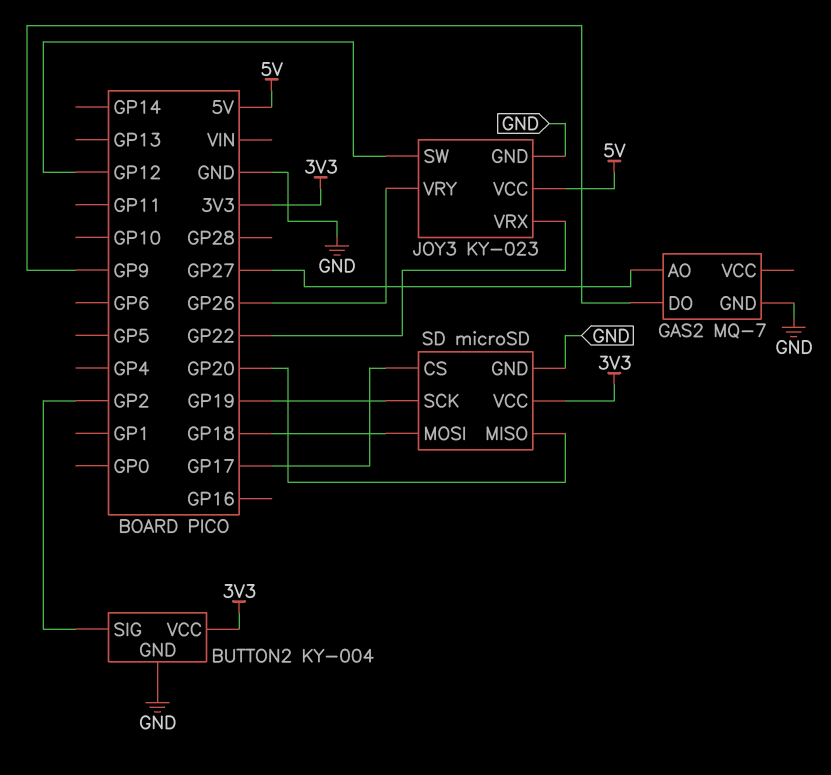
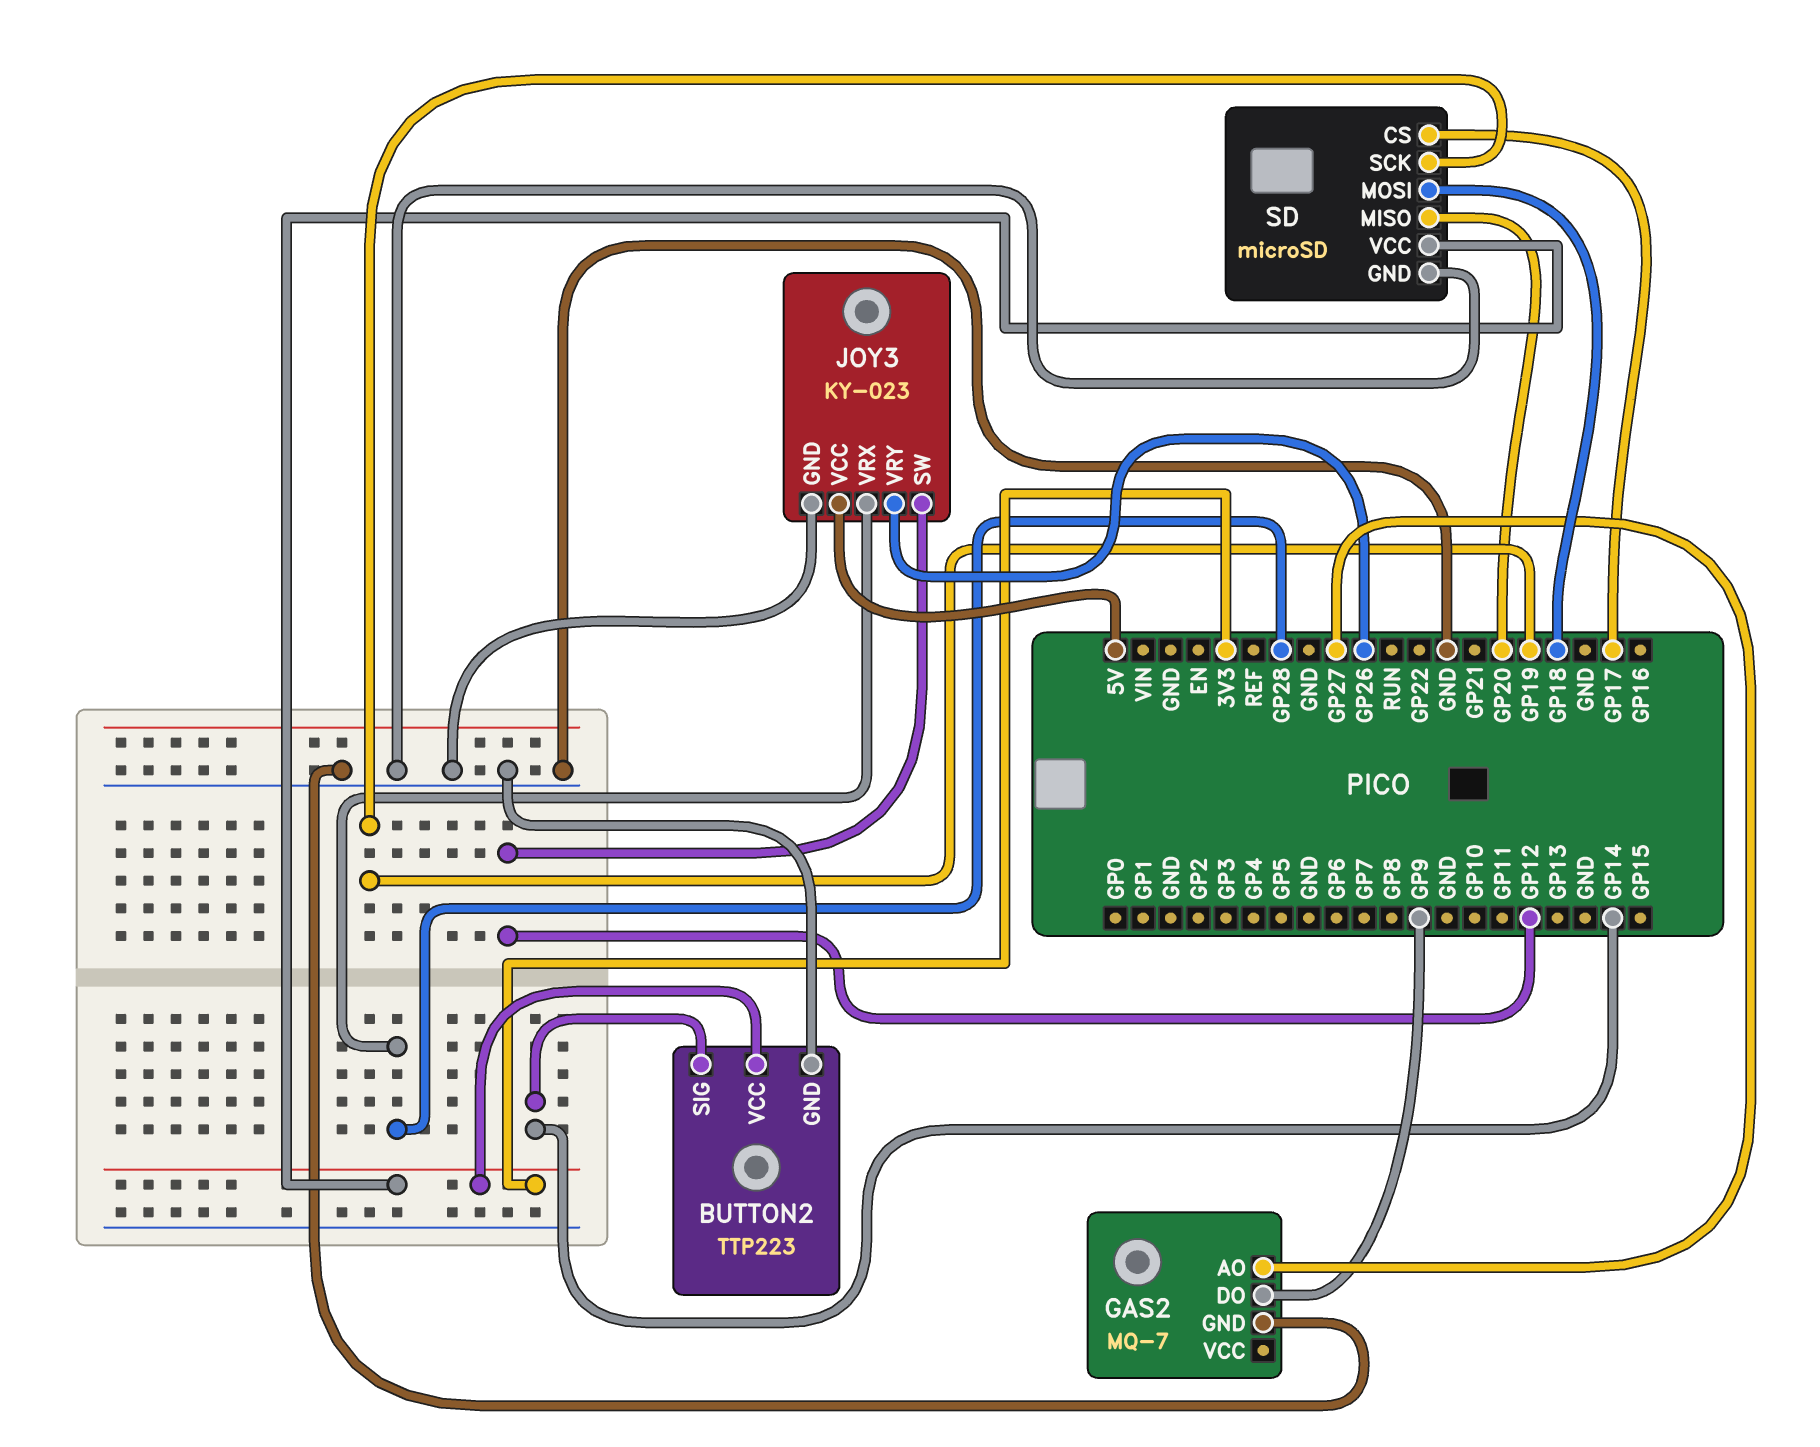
BUTTON2: KY-004 -> TTP223
BUTTON2 pin SIG: GP2 -> GP14
JOY3 pin VRX: GP22 -> GP28

